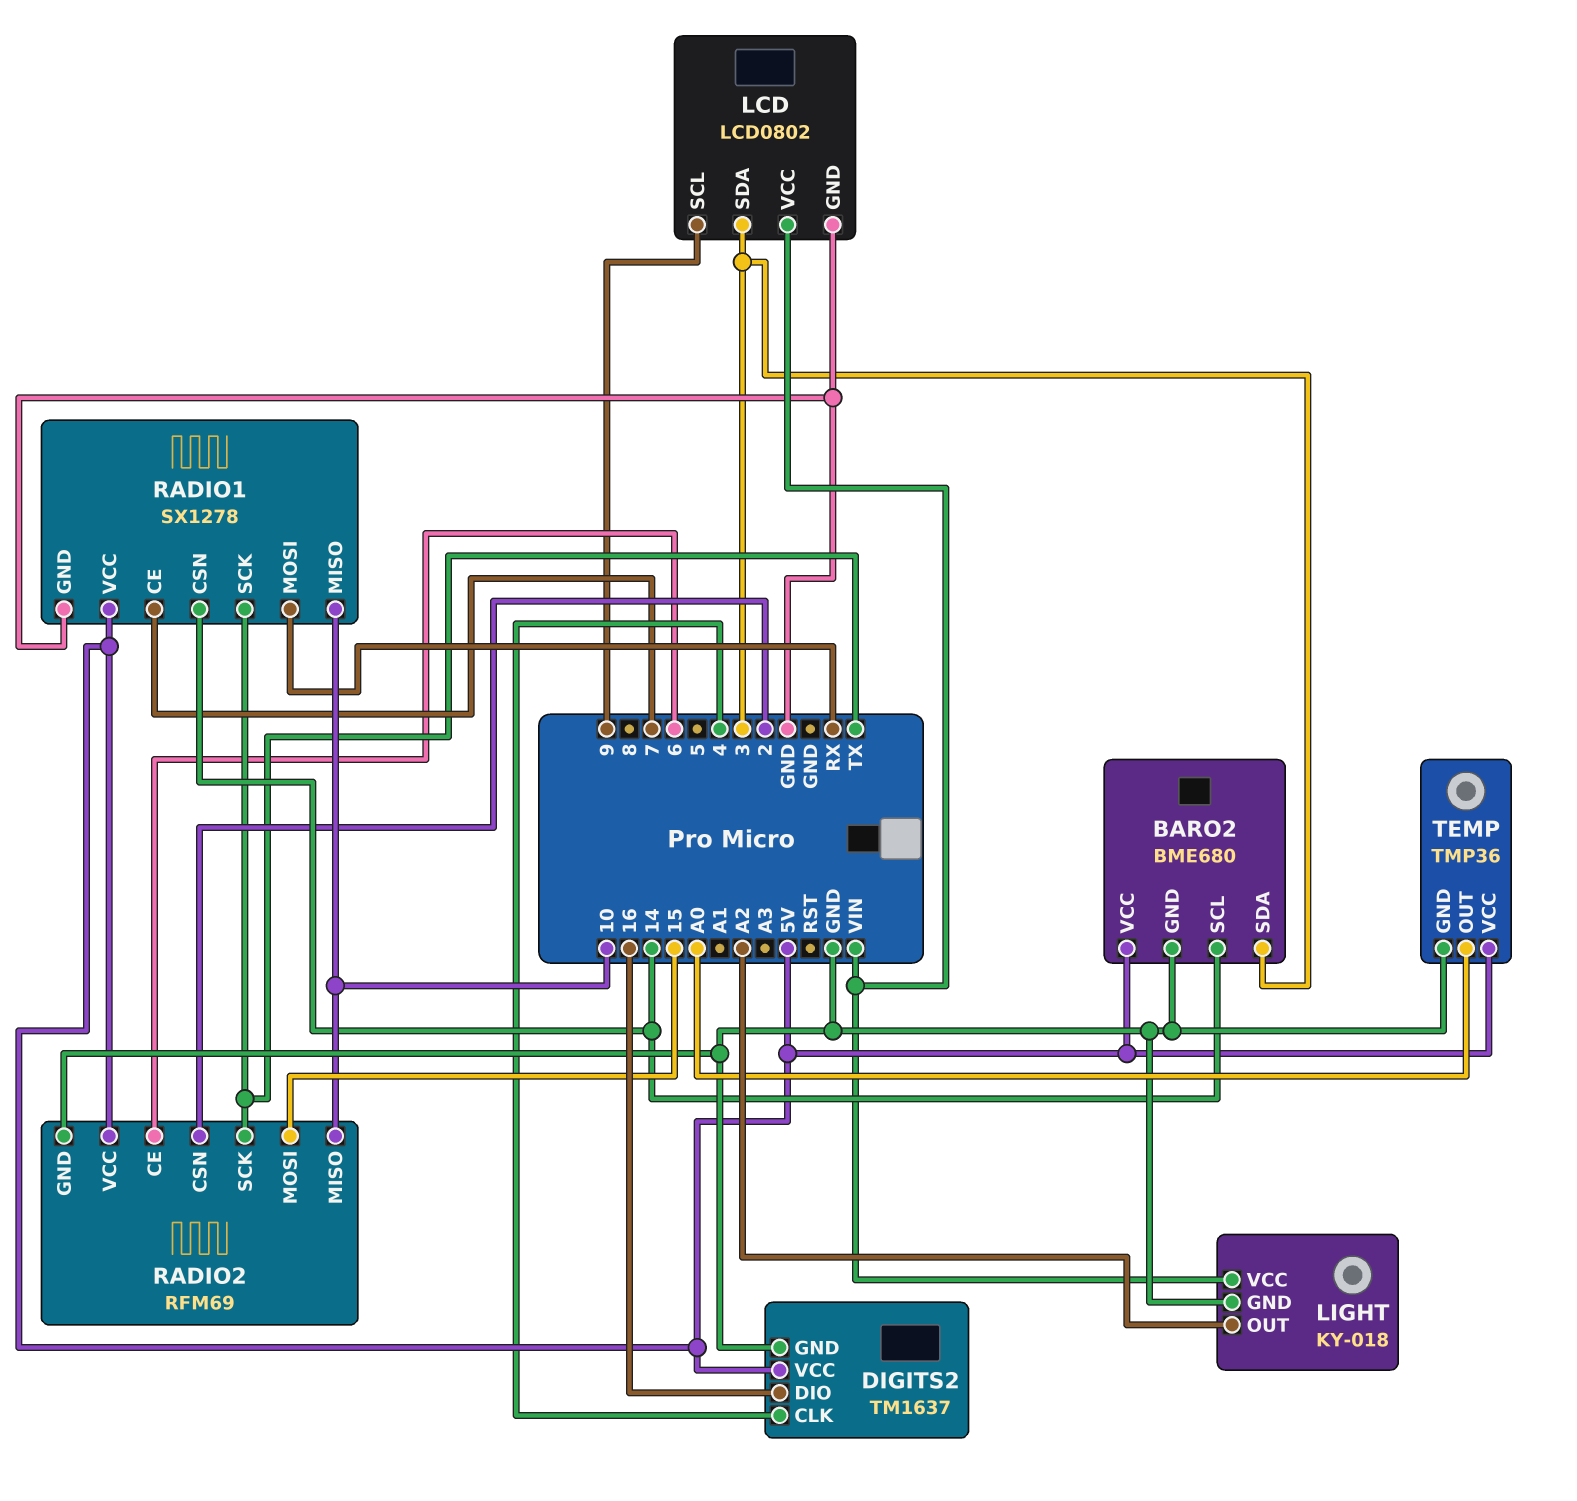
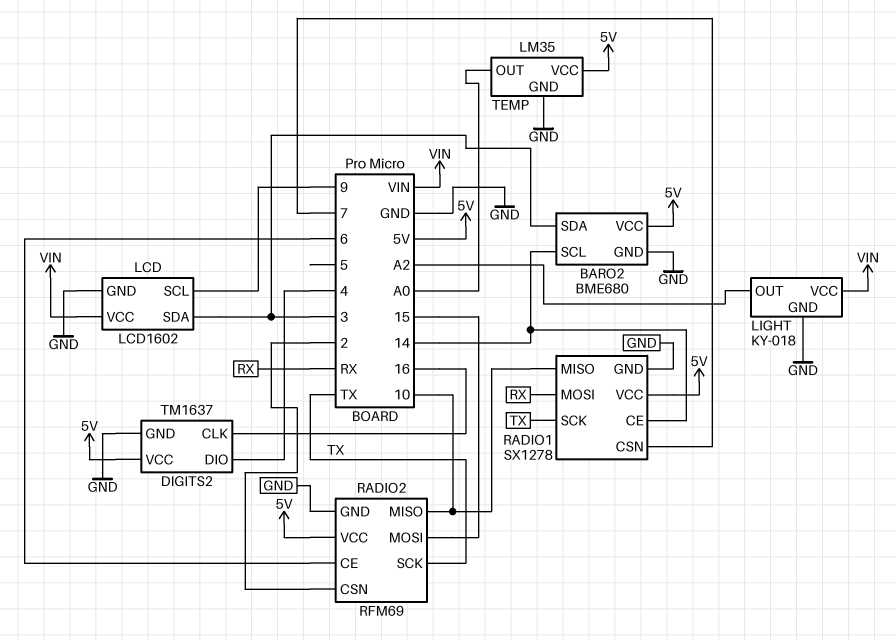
DIGITS2 pin CLK: 4 -> 16
DIGITS2 pin DIO: 16 -> 4
LCD: LCD0802 -> LCD1602
RADIO1 pin CE: 7 -> 14
RADIO1 pin CSN: 14 -> 7
TEMP: TMP36 -> LM35

